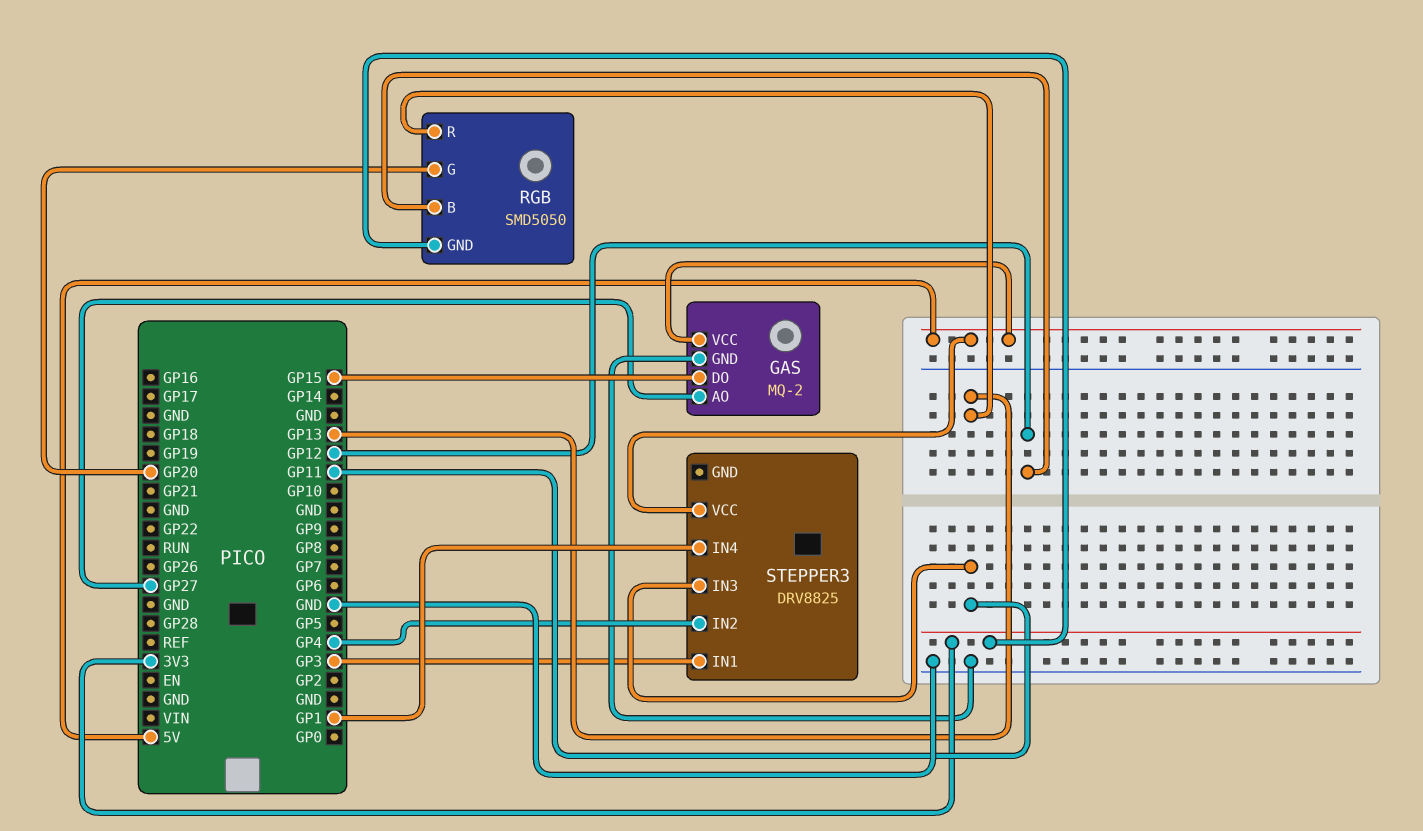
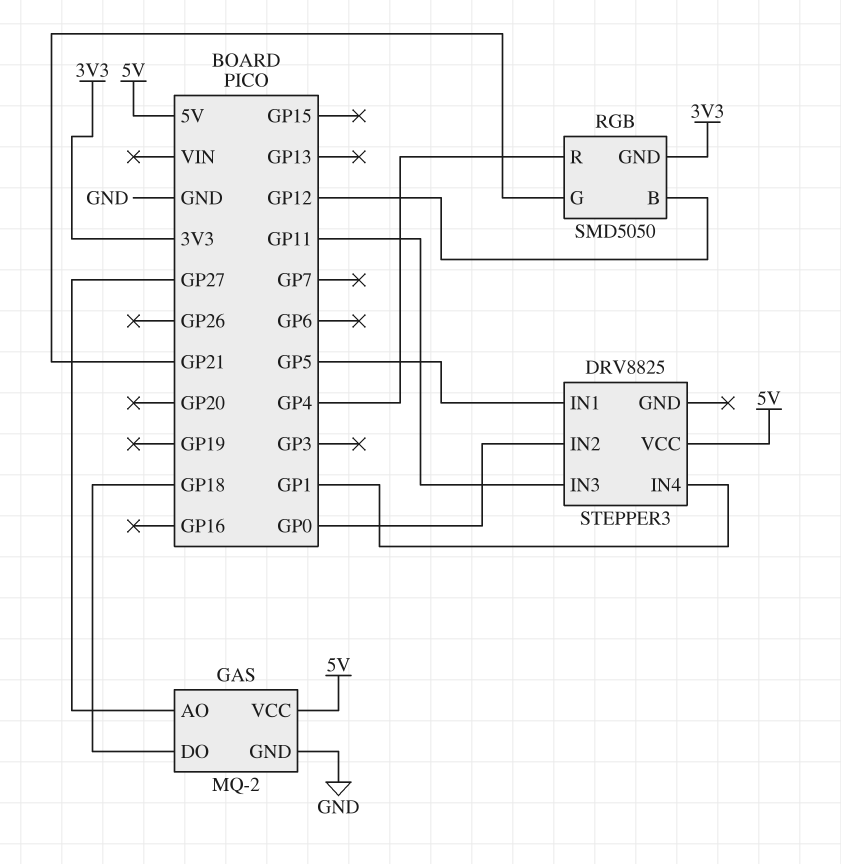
GAS pin DO: GP15 -> GP18
RGB pin G: GP20 -> GP21
RGB pin R: GP13 -> GP4
STEPPER3 pin IN1: GP3 -> GP5
STEPPER3 pin IN2: GP4 -> GP0

